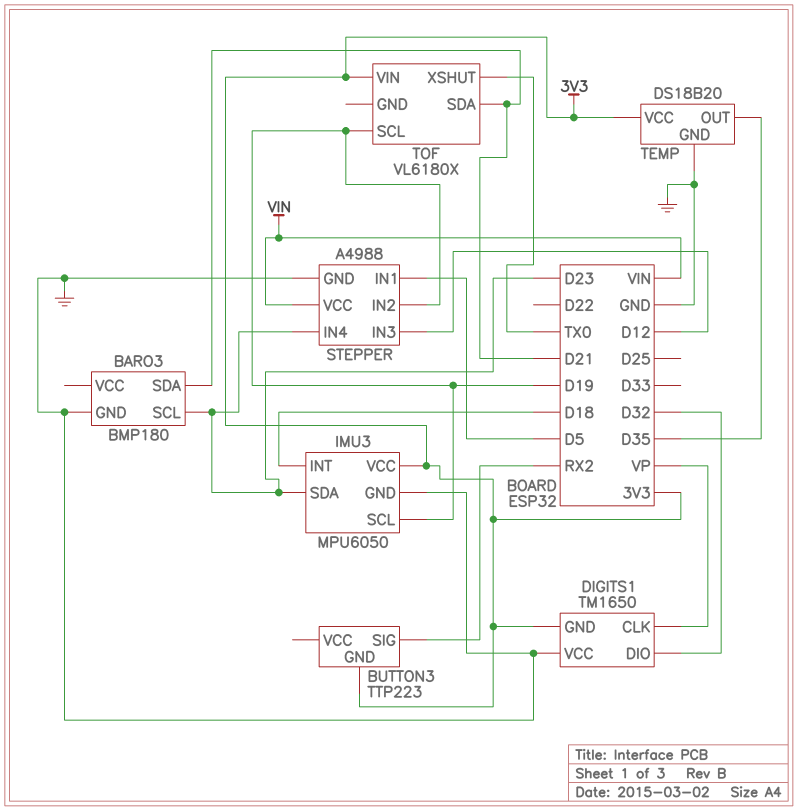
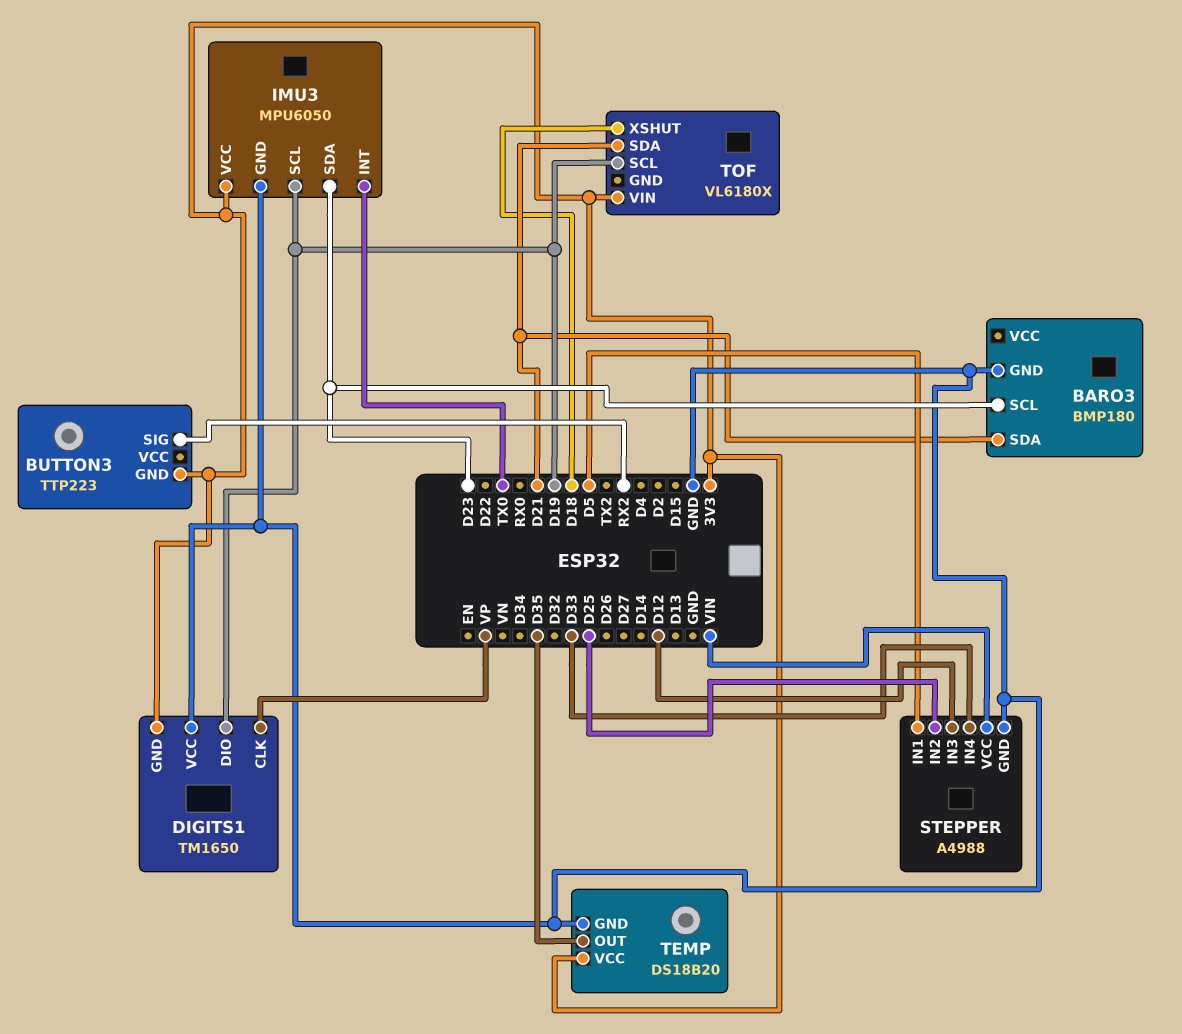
DIGITS1 pin DIO: D32 -> D19
IMU3 pin INT: D18 -> TX0
STEPPER pin IN2: D19 -> D25
STEPPER pin IN4: D23 -> D33
TOF pin XSHUT: TX0 -> D18

